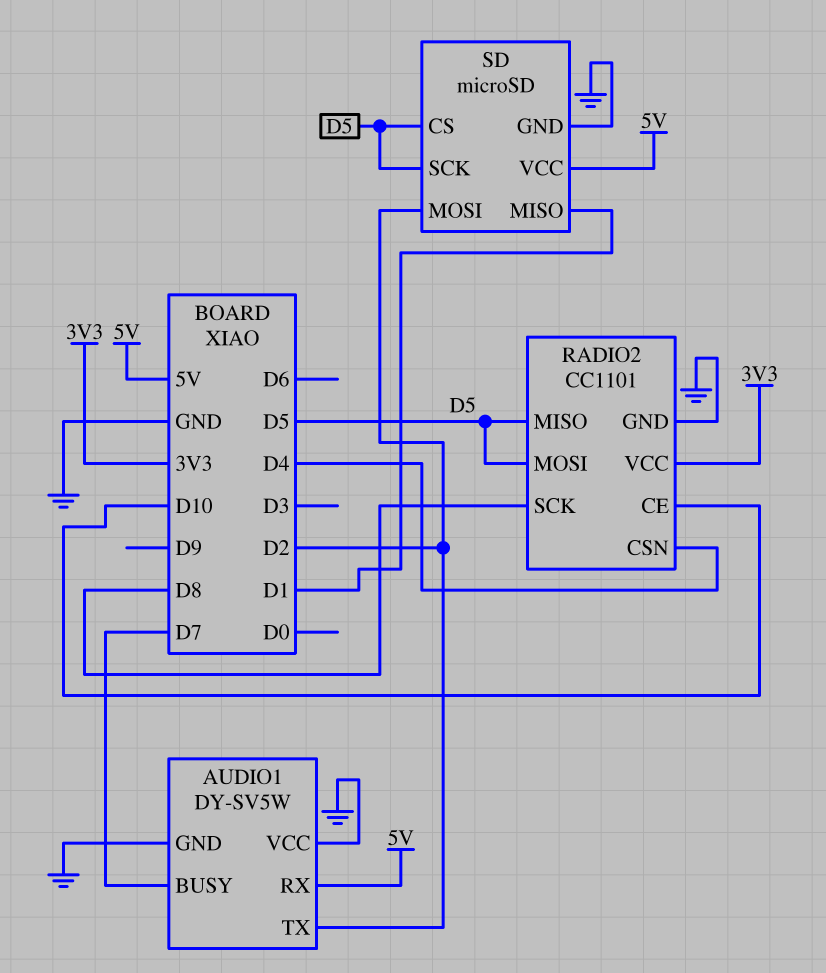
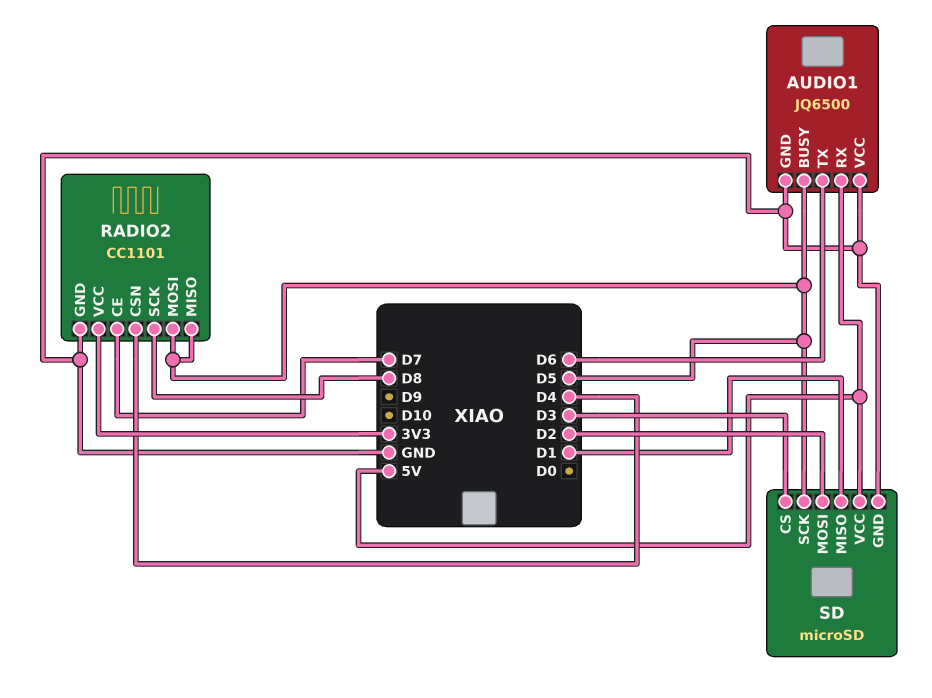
AUDIO1: DY-SV5W -> JQ6500
AUDIO1 pin BUSY: D7 -> D5
AUDIO1 pin TX: D2 -> D6
RADIO2 pin CE: D10 -> D7
SD pin CS: D5 -> D3

